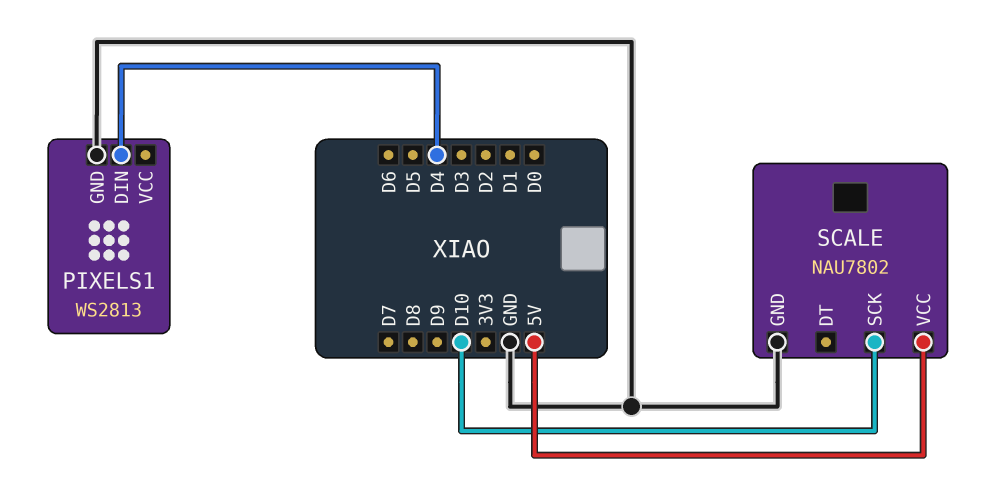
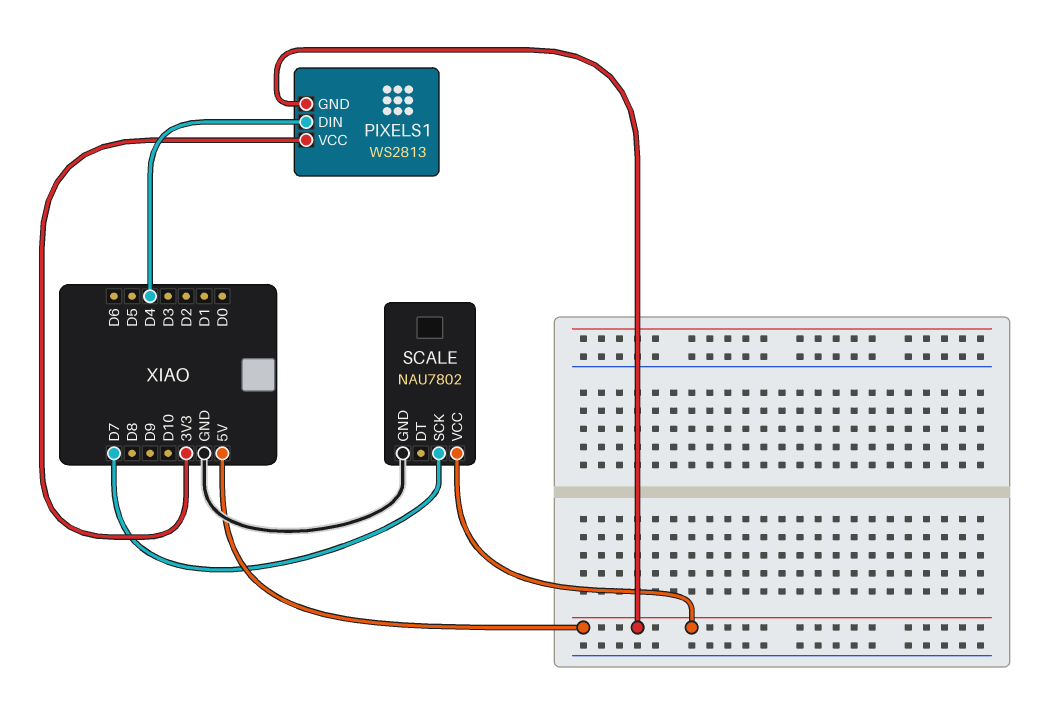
PIXELS1 pin GND: GND -> 5V
PIXELS1 pin VCC: none -> 3V3
SCALE pin SCK: D10 -> D7

